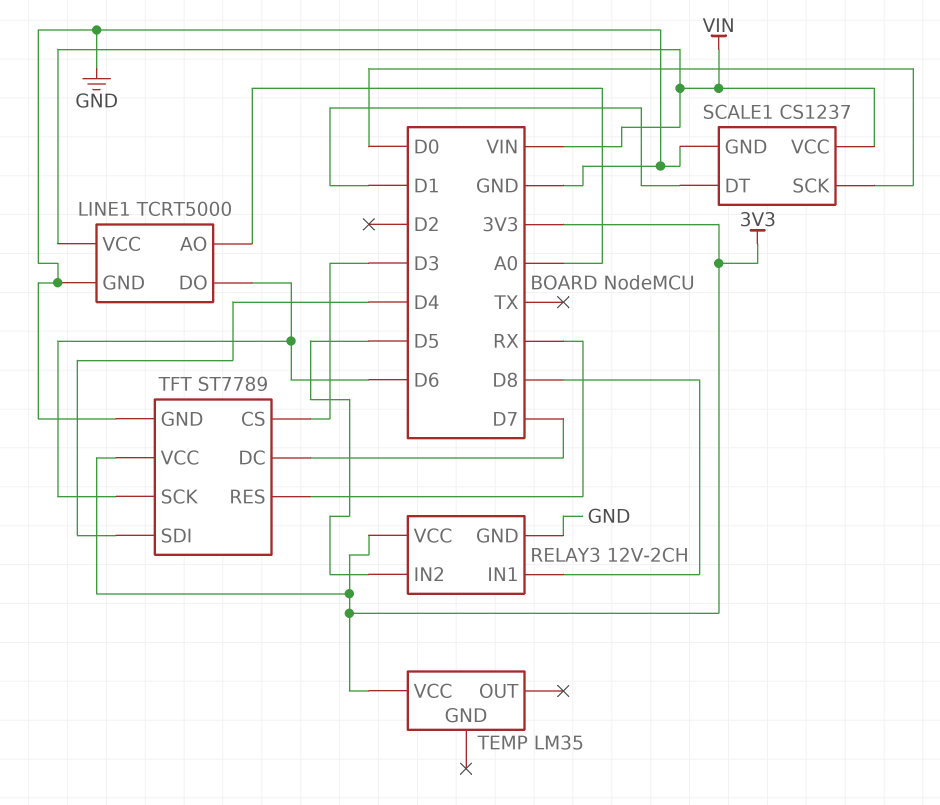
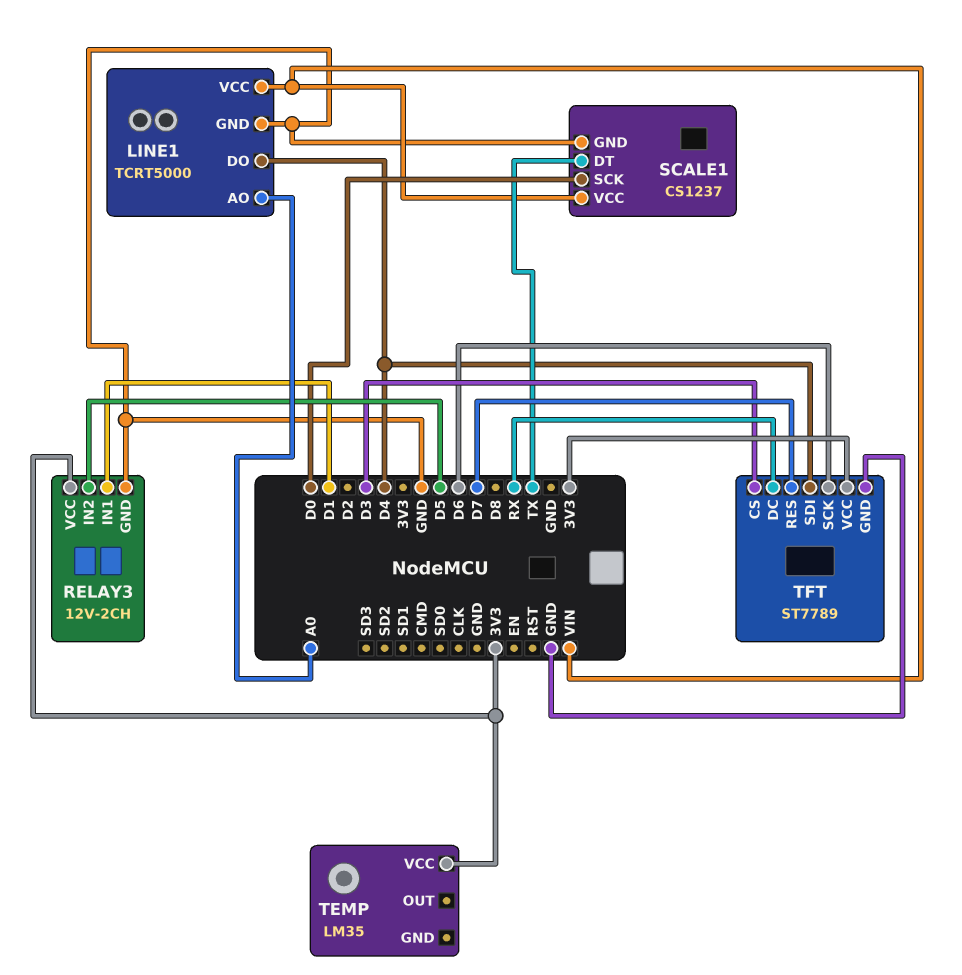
LINE1 pin DO: D6 -> D4
RELAY3 pin IN1: D8 -> D1
SCALE1 pin DT: D1 -> TX
TFT pin DC: D7 -> RX
TFT pin RES: RX -> D7

